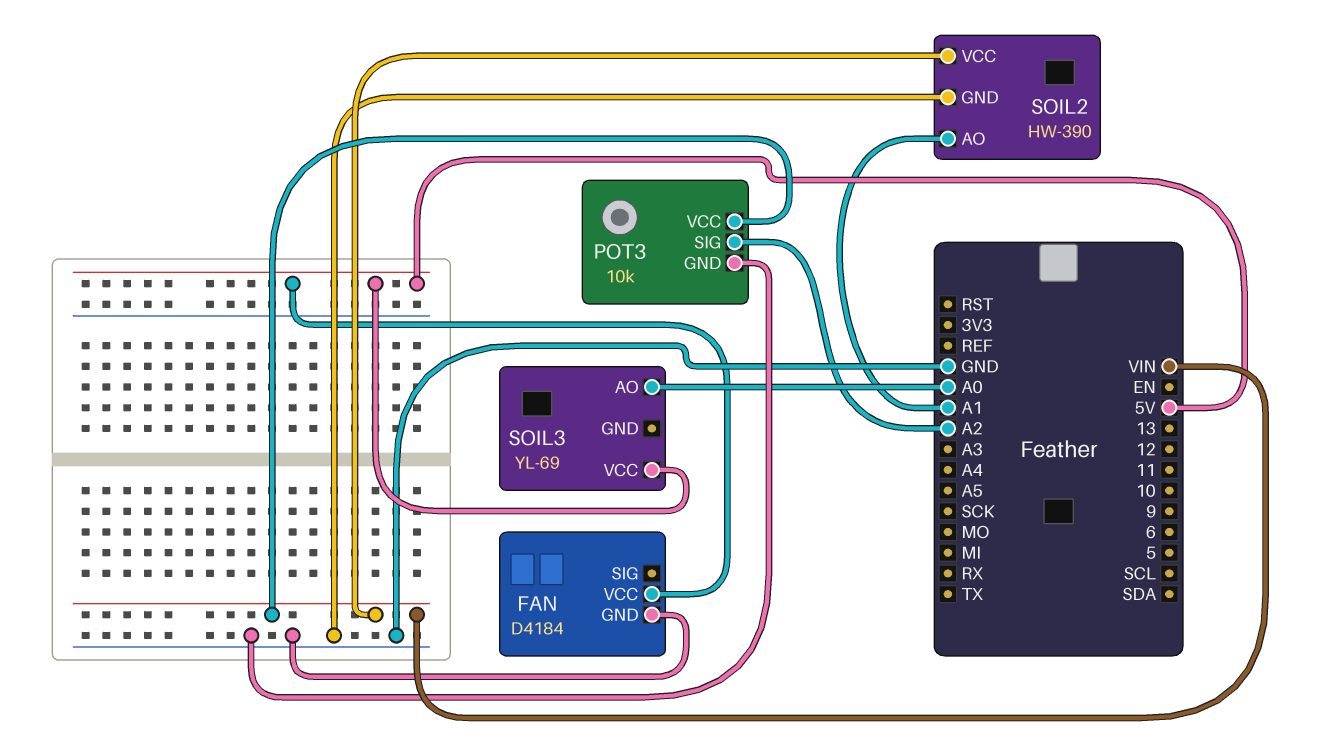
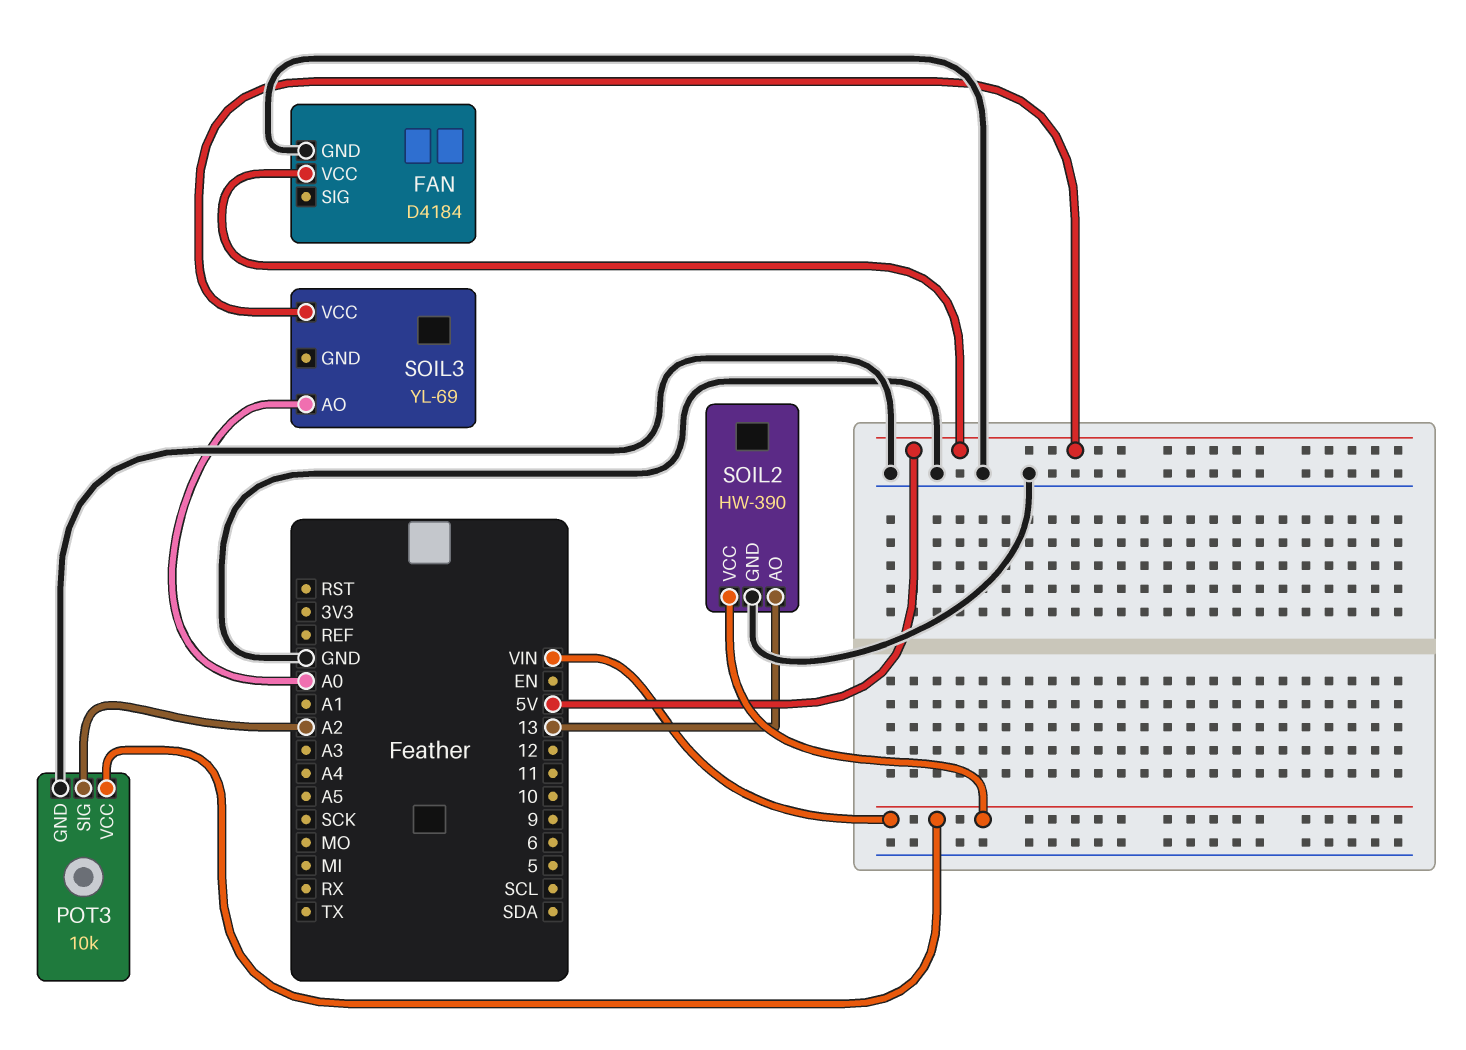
SOIL2 pin AO: A1 -> 13

